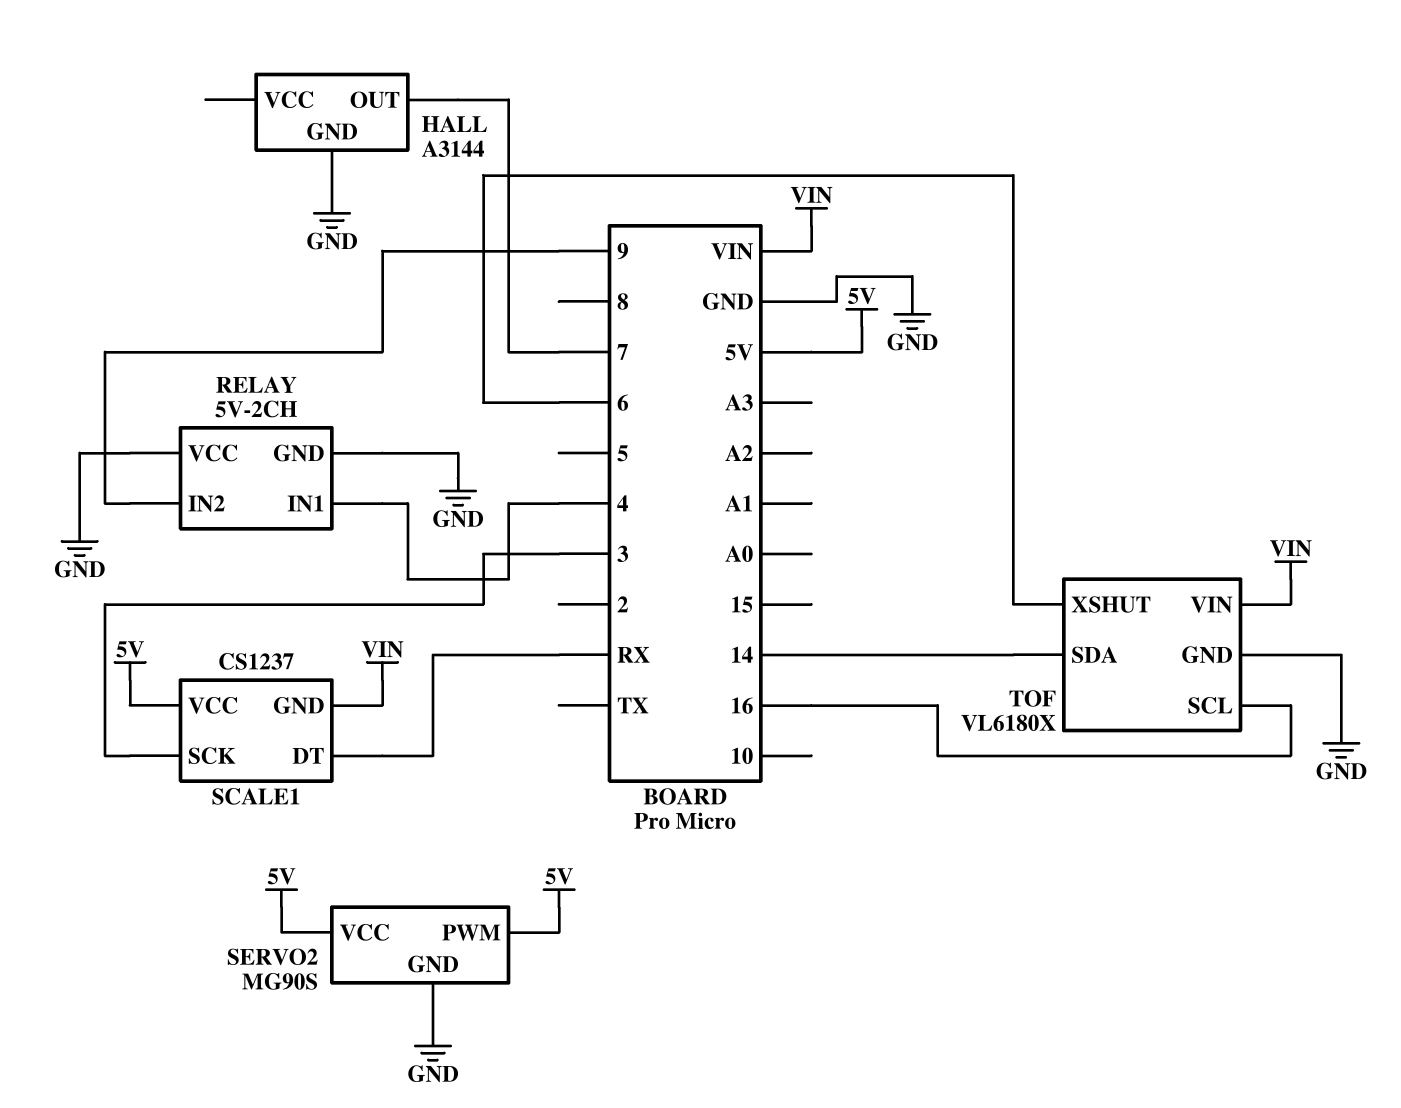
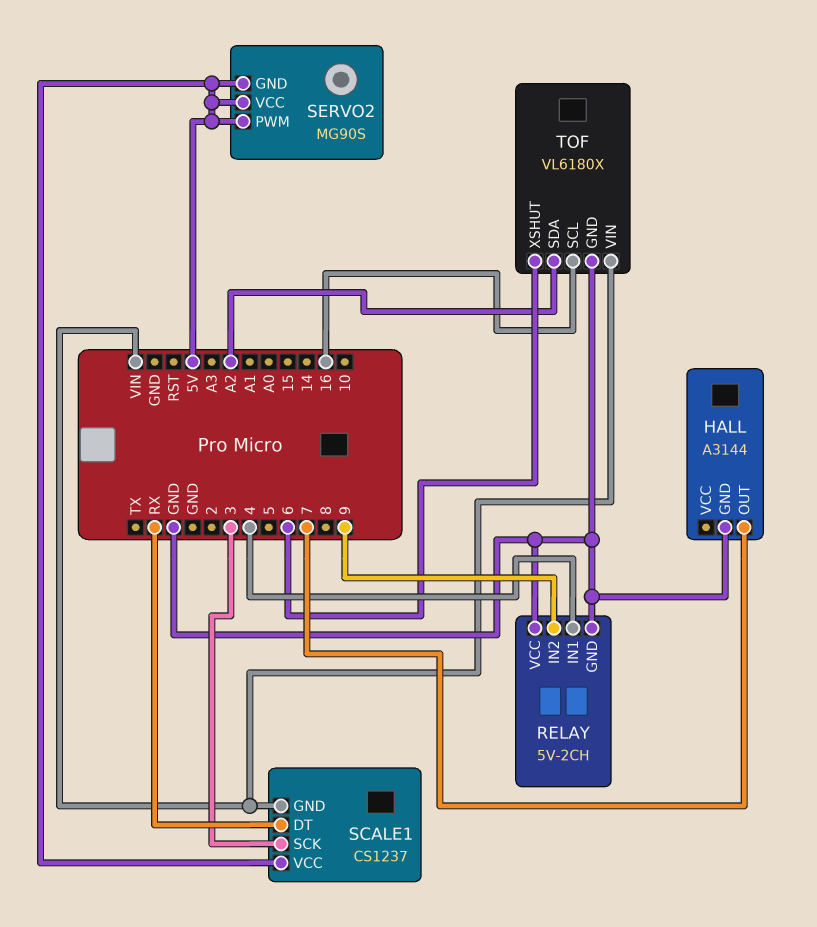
SERVO2 pin GND: GND -> 5V
TOF pin SDA: 14 -> A2

